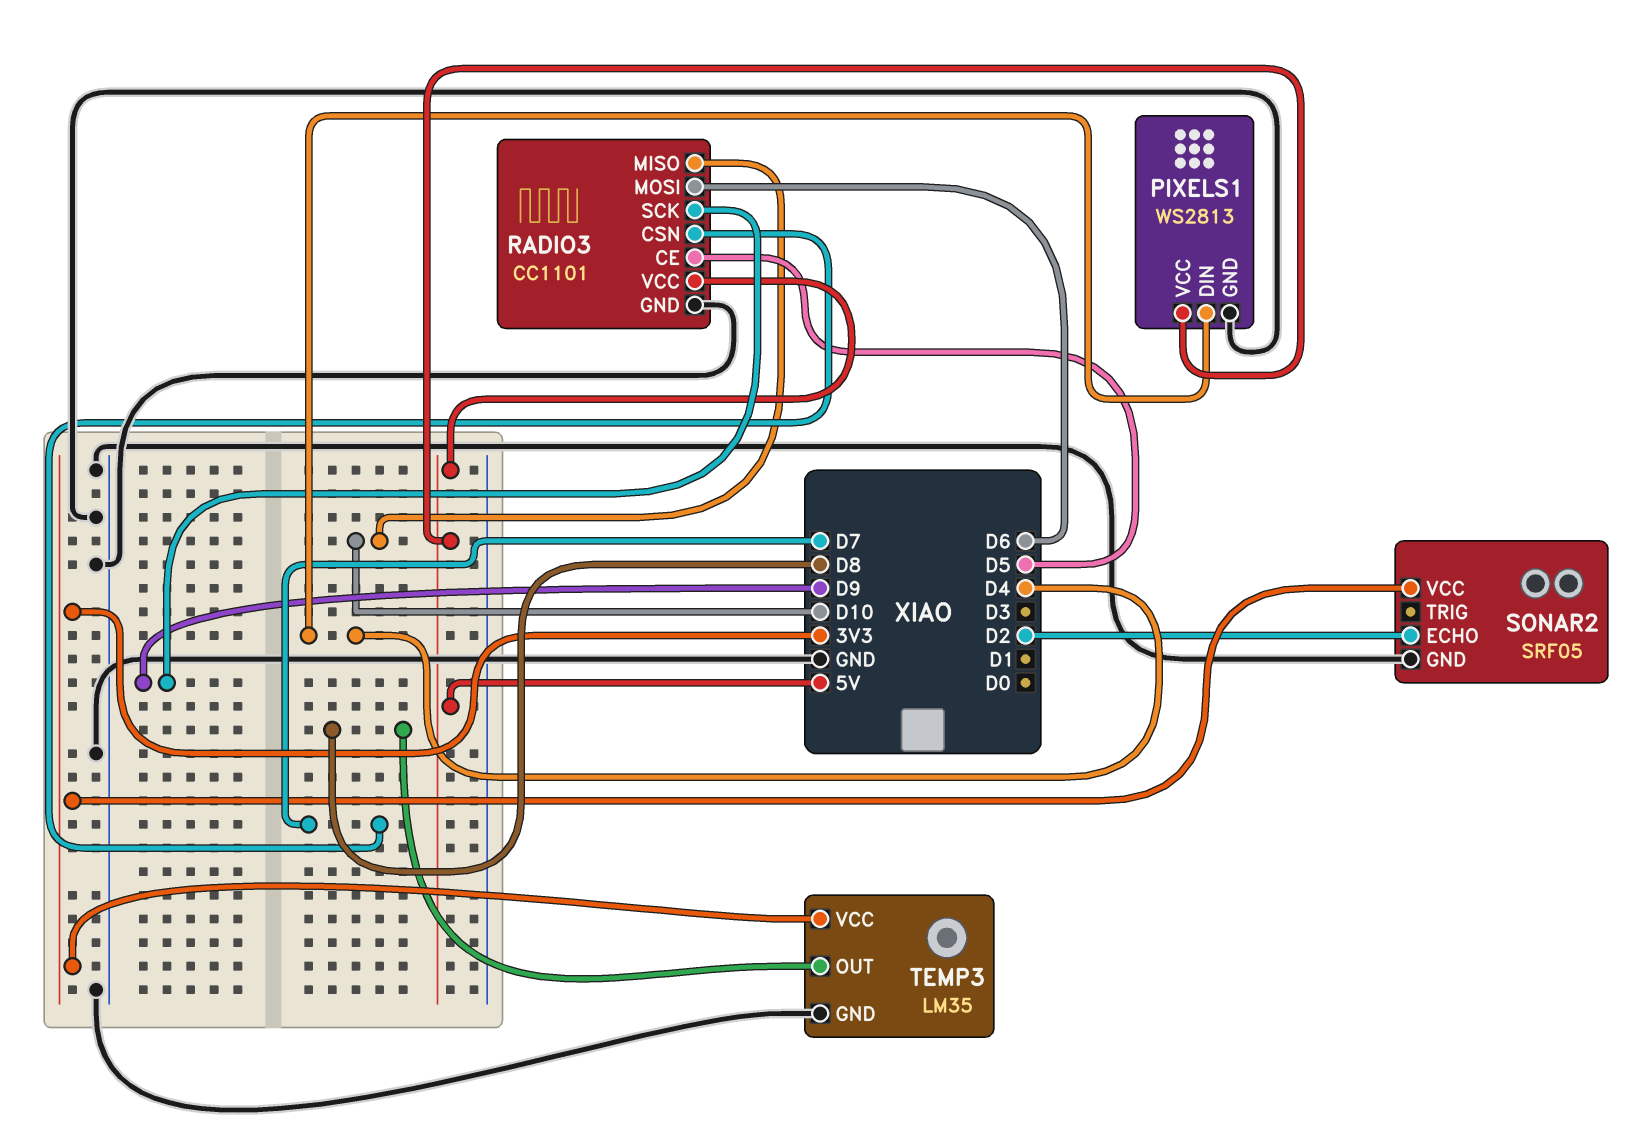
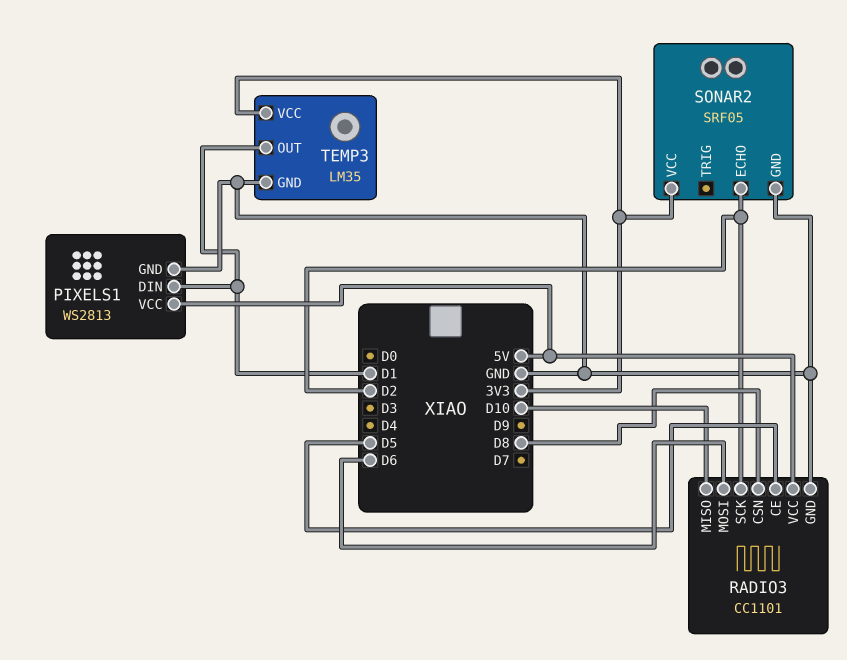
PIXELS1 pin DIN: D4 -> D1
RADIO3 pin CSN: D7 -> D8
RADIO3 pin SCK: D9 -> D2
TEMP3 pin OUT: D8 -> D1

